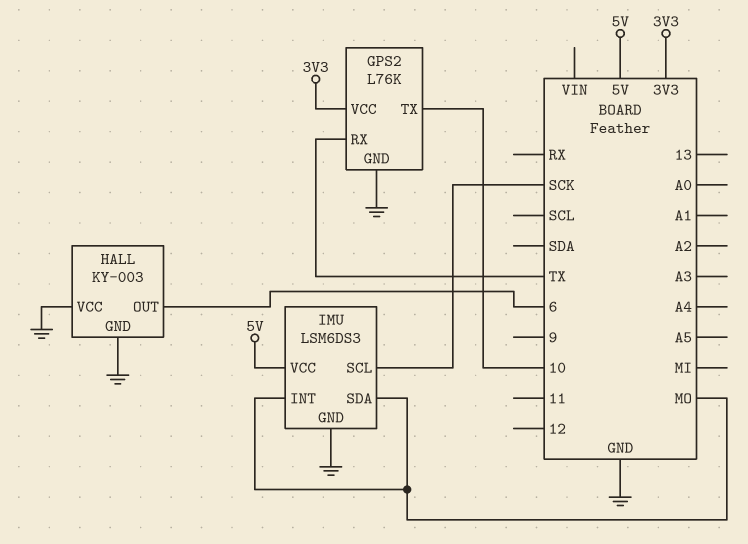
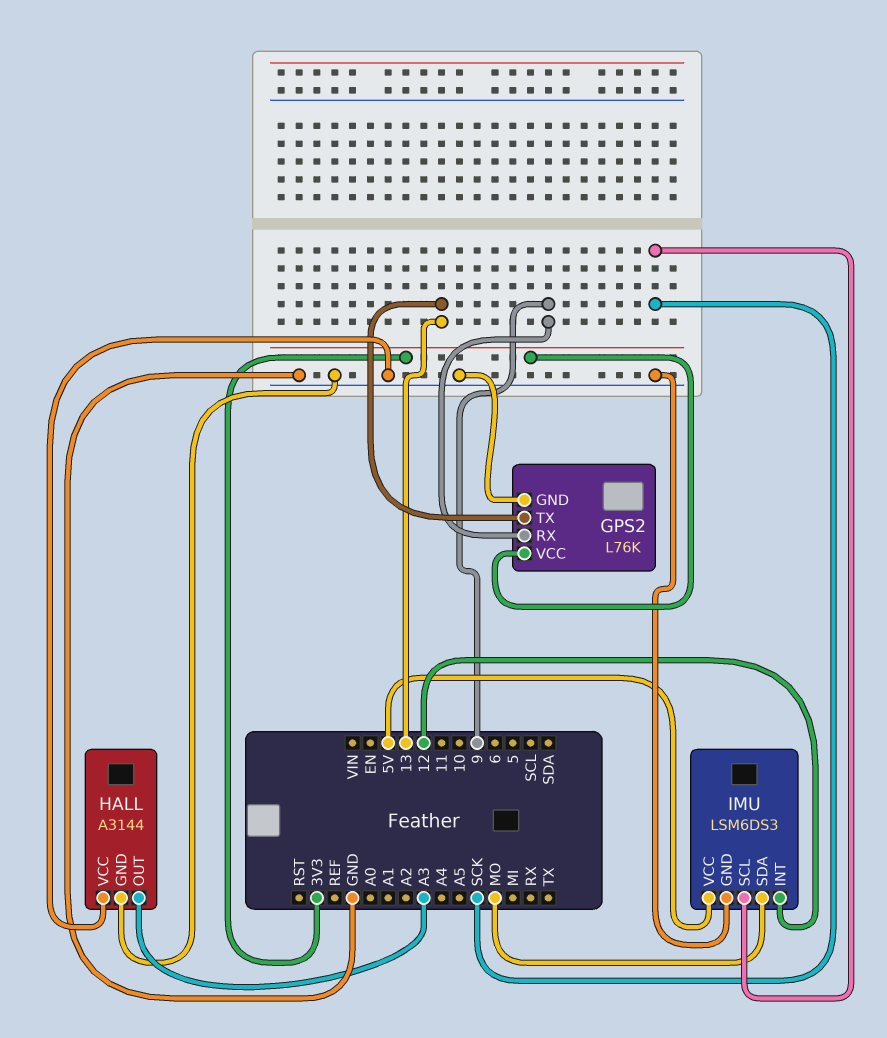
GPS2 pin RX: TX -> 9
GPS2 pin TX: 10 -> 13
HALL: KY-003 -> A3144
HALL pin OUT: 6 -> A3
IMU pin INT: MO -> 12

